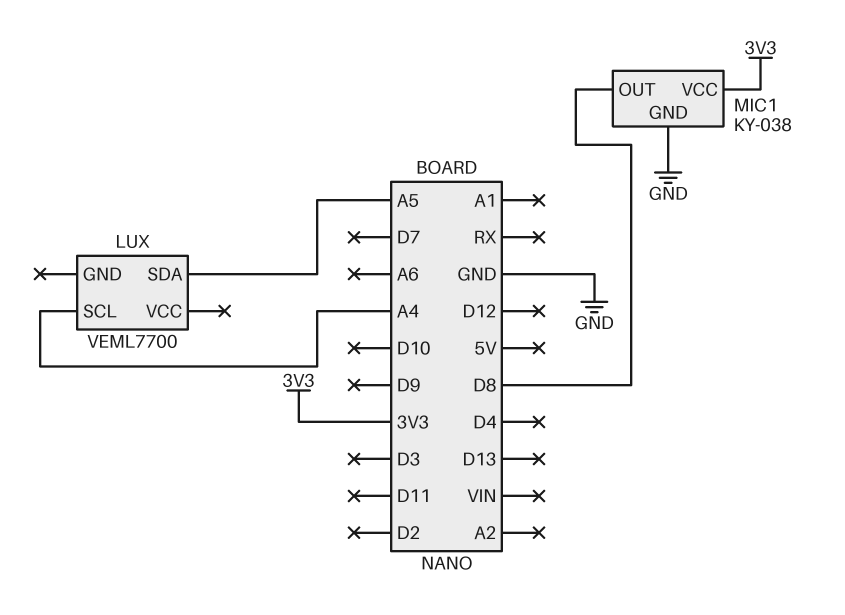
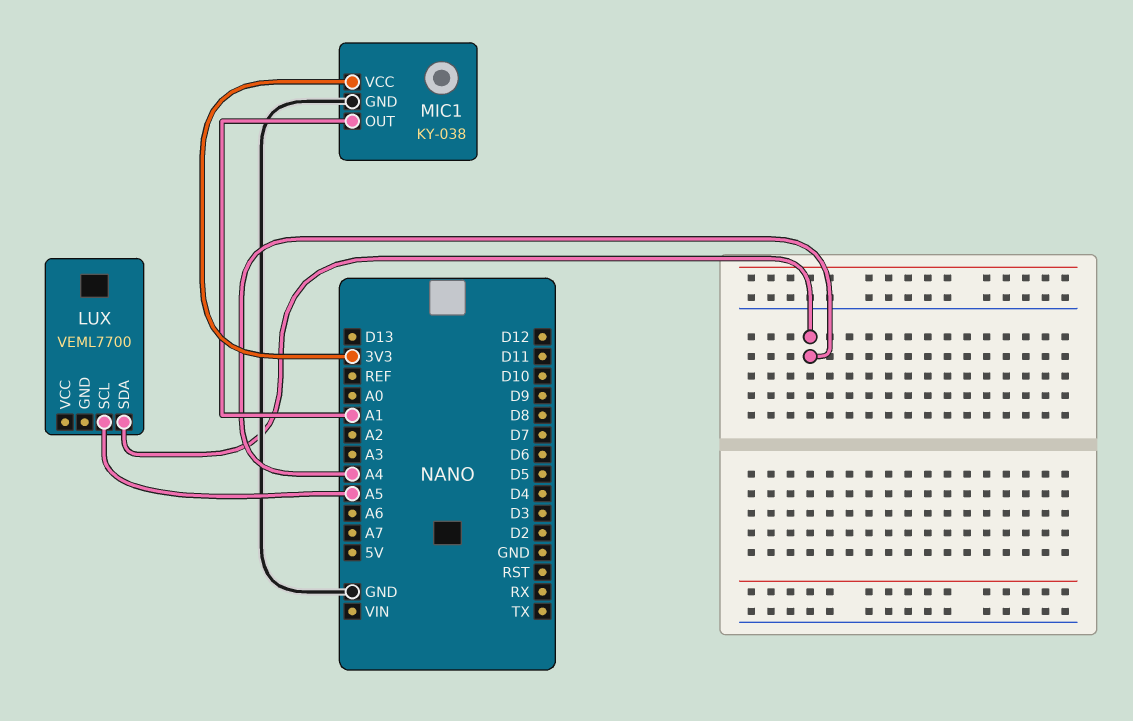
LUX pin SCL: A4 -> A5
LUX pin SDA: A5 -> A4
MIC1 pin OUT: D8 -> A1

